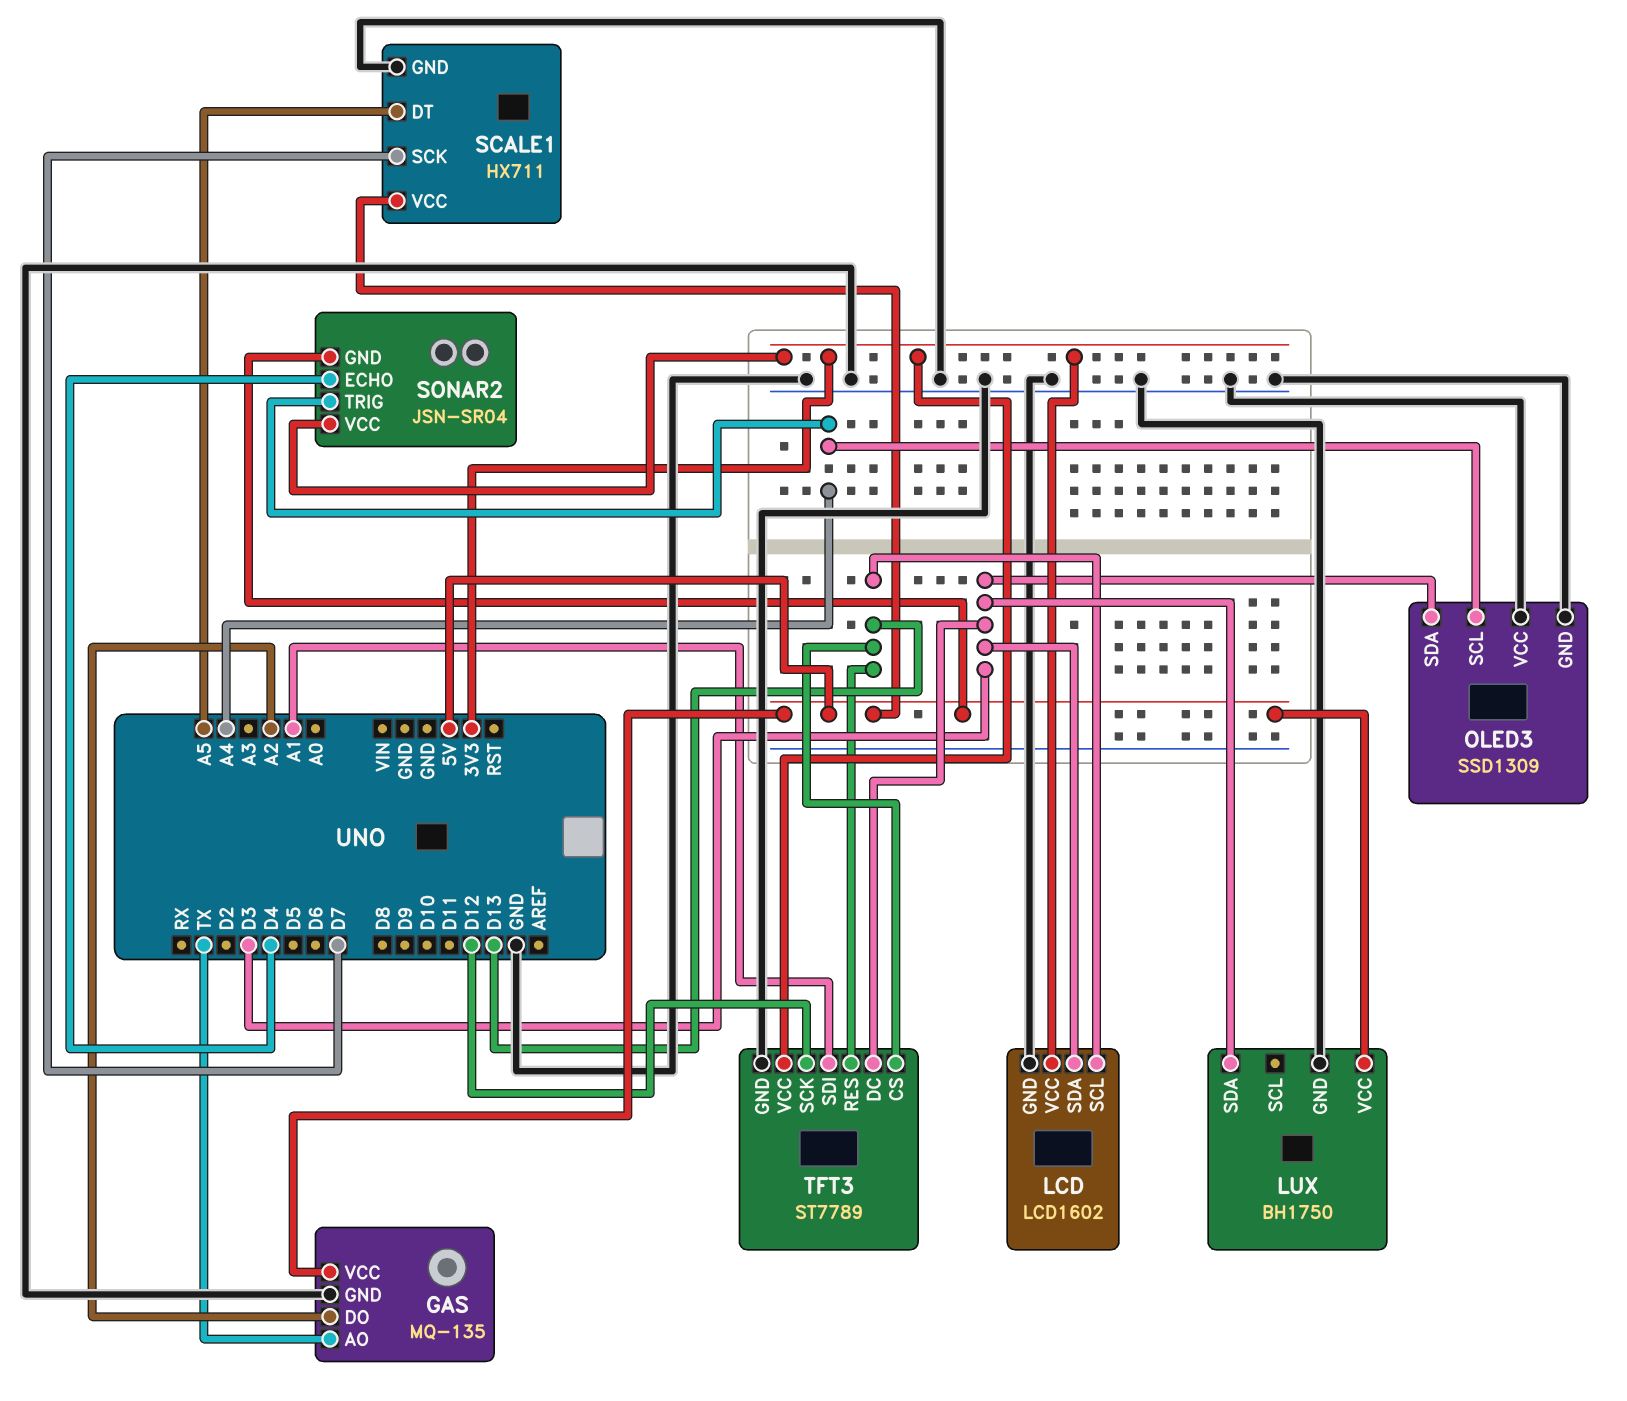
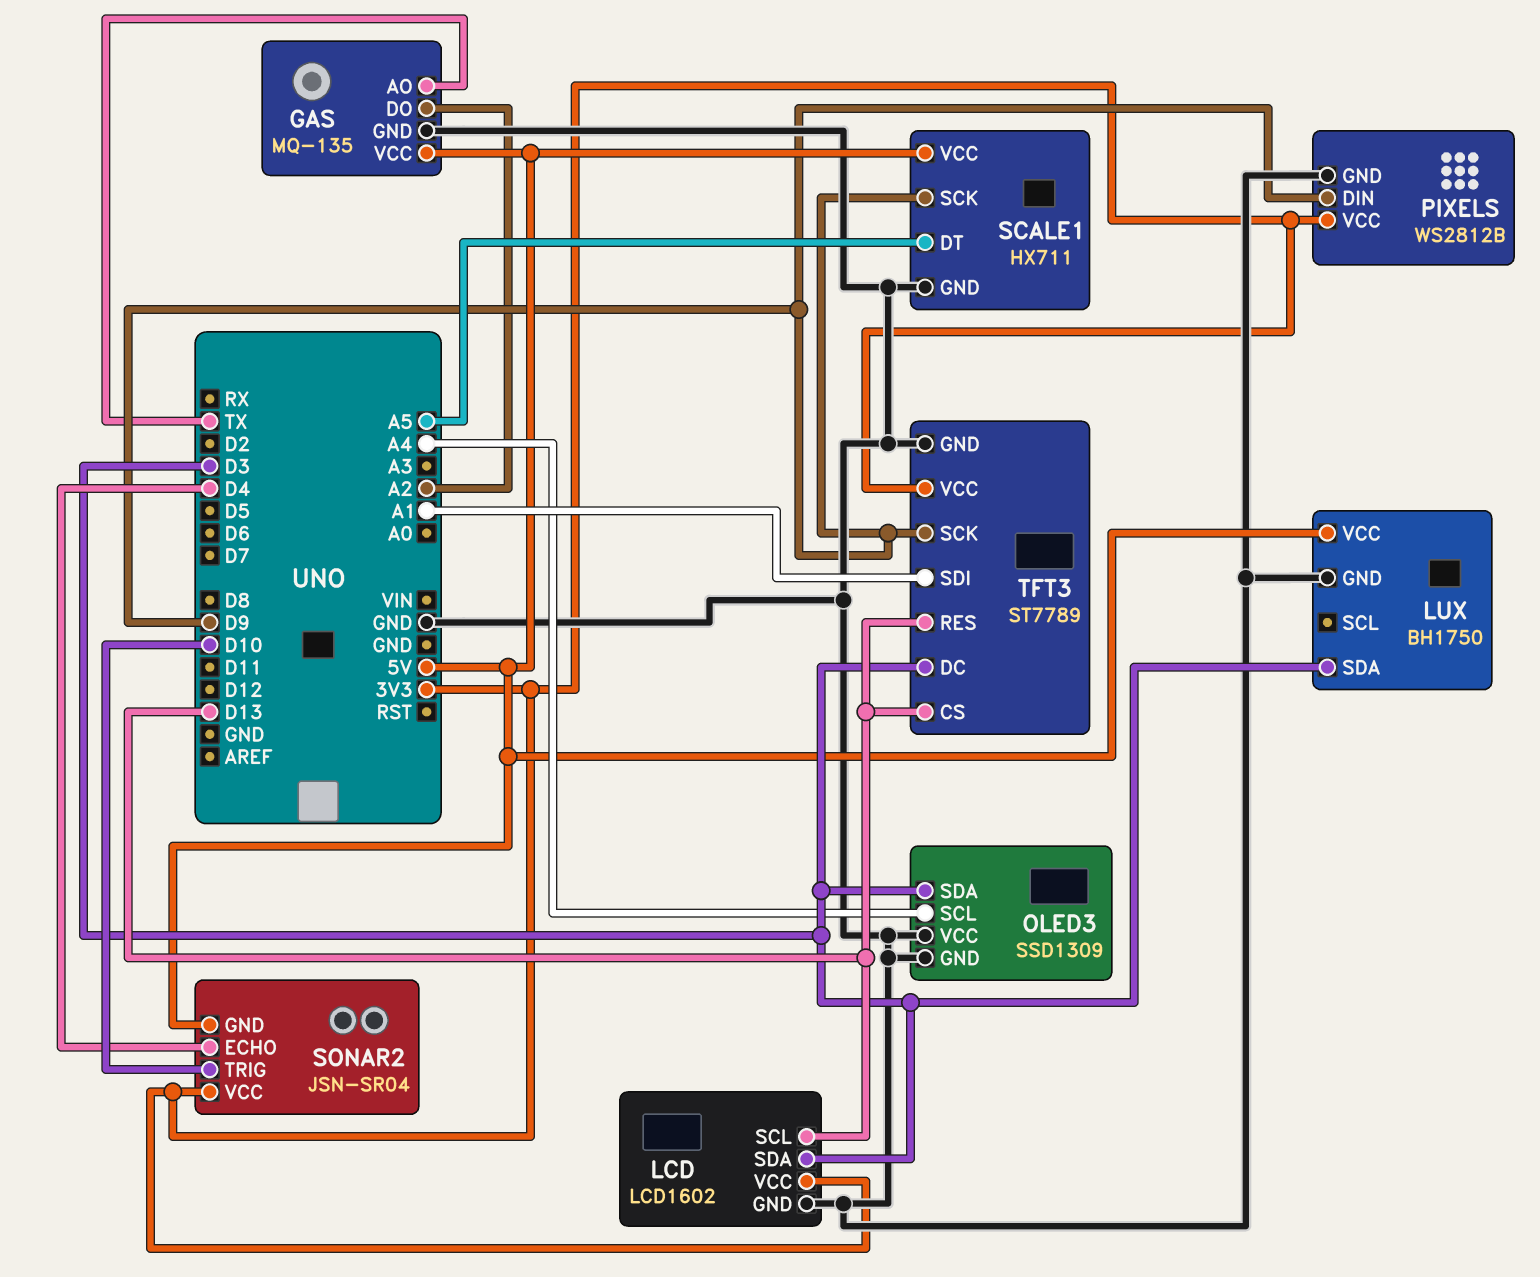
PIXELS: none -> WS2812B
PIXELS pin DIN: none -> D9
PIXELS pin GND: none -> GND
PIXELS pin VCC: none -> 3V3
SCALE1 pin SCK: D7 -> D9
SONAR2 pin TRIG: A4 -> D10
TFT3 pin SCK: D12 -> D9

